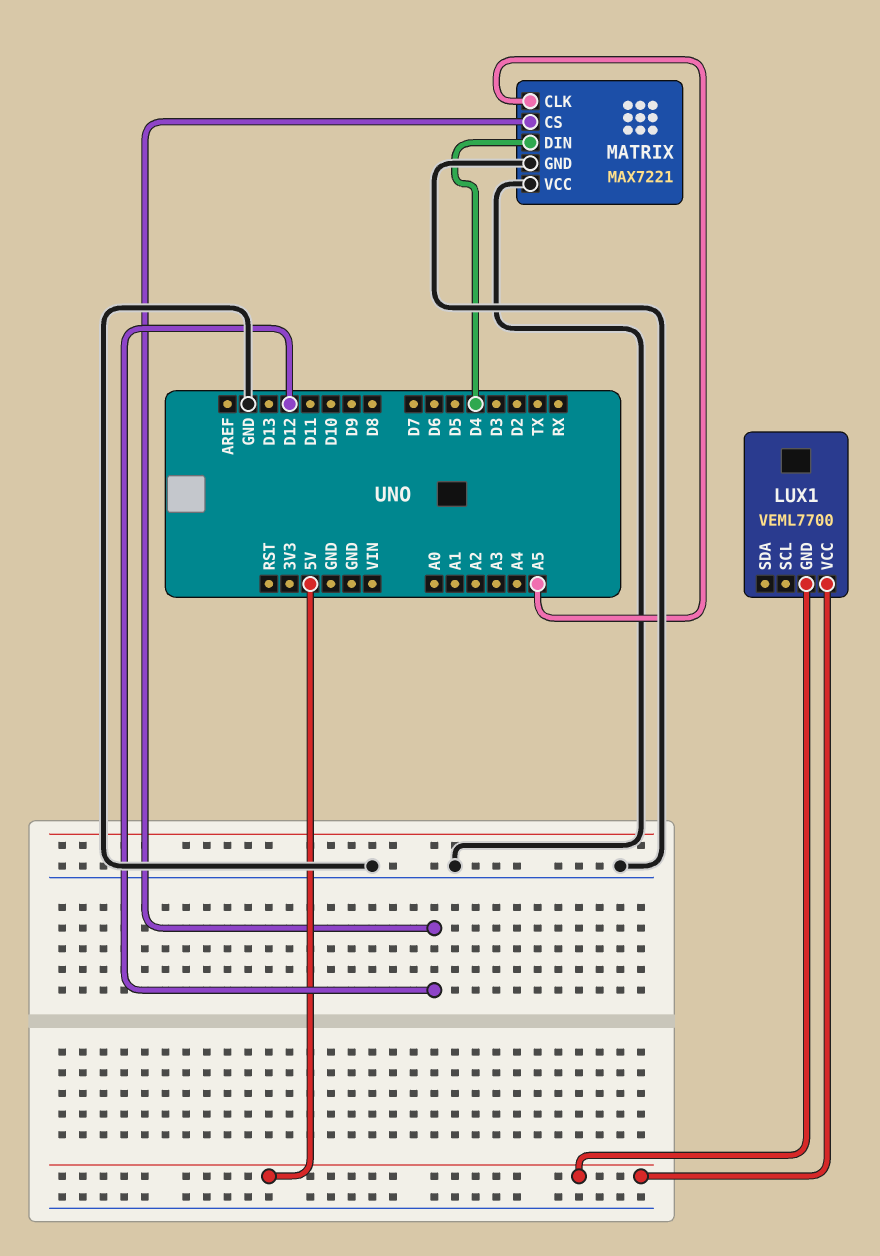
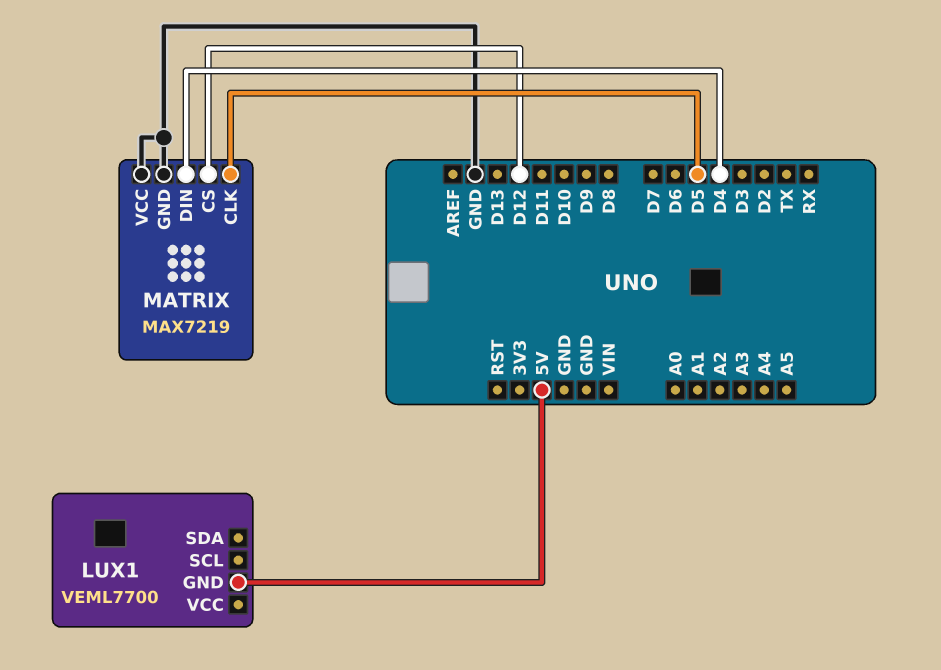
LUX1 pin VCC: 5V -> none
MATRIX: MAX7221 -> MAX7219
MATRIX pin CLK: A5 -> D5

